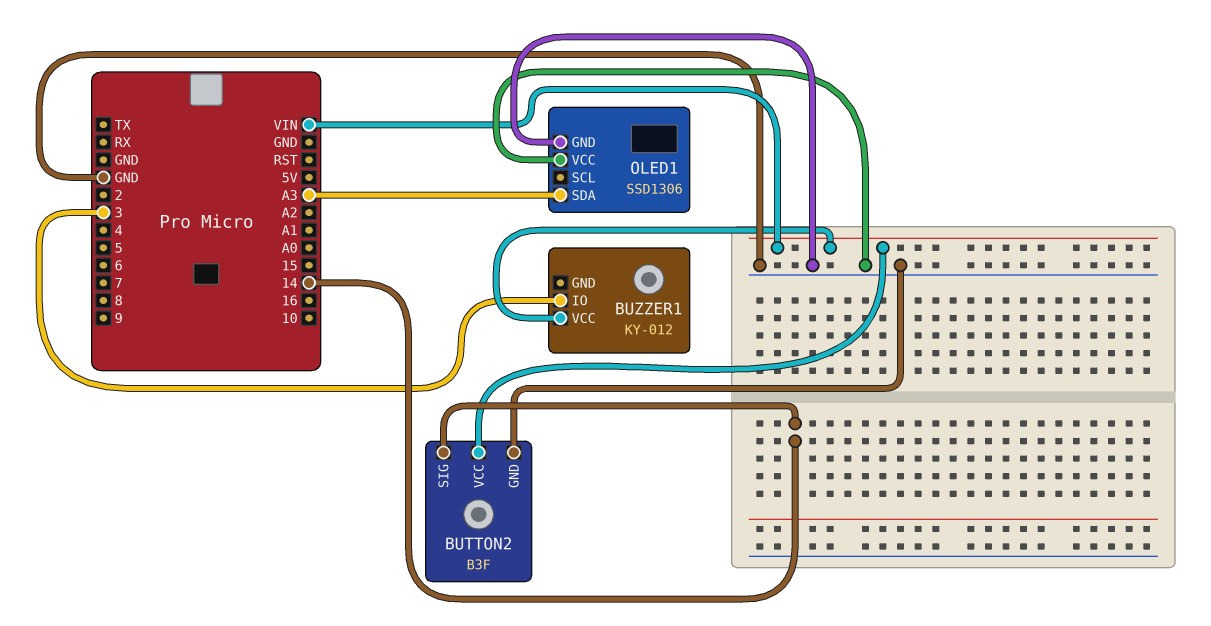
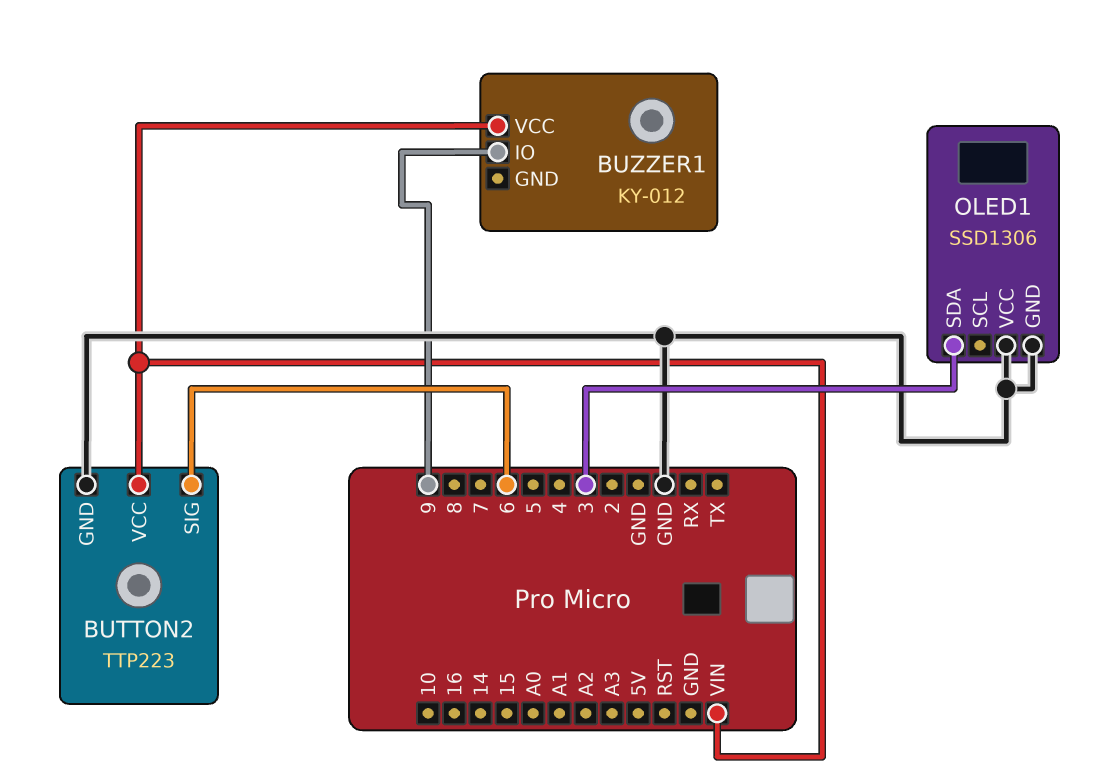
BUTTON2: B3F -> TTP223
BUTTON2 pin SIG: 14 -> 6
BUZZER1 pin IO: 3 -> 9
OLED1 pin SDA: A3 -> 3

